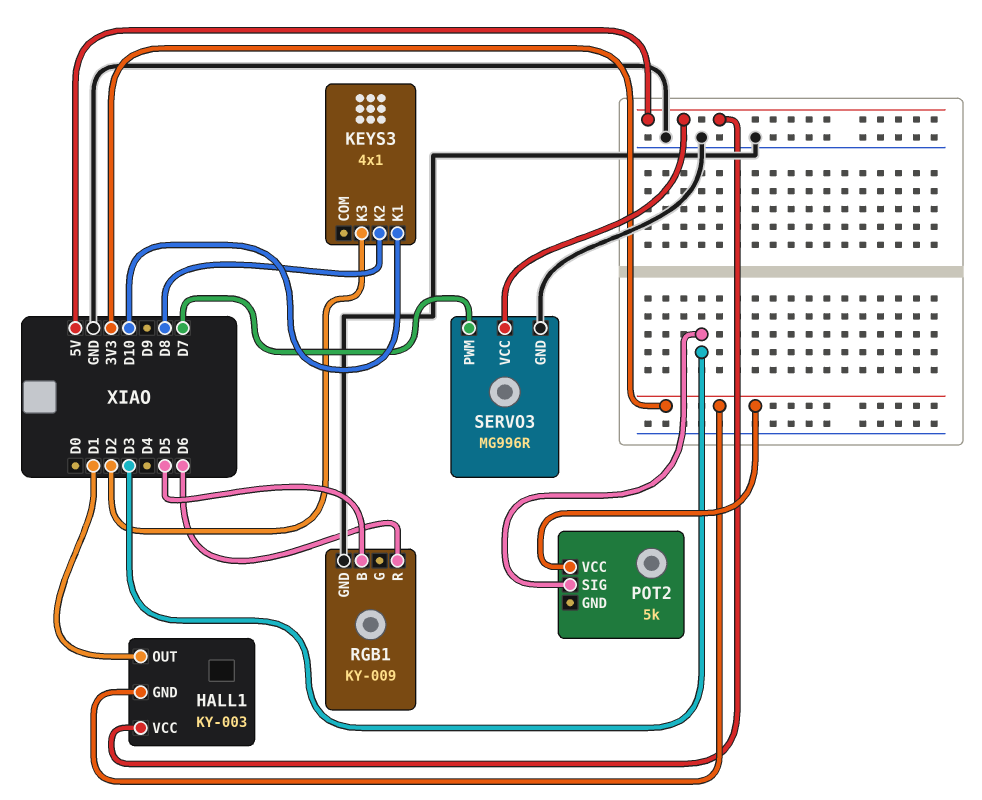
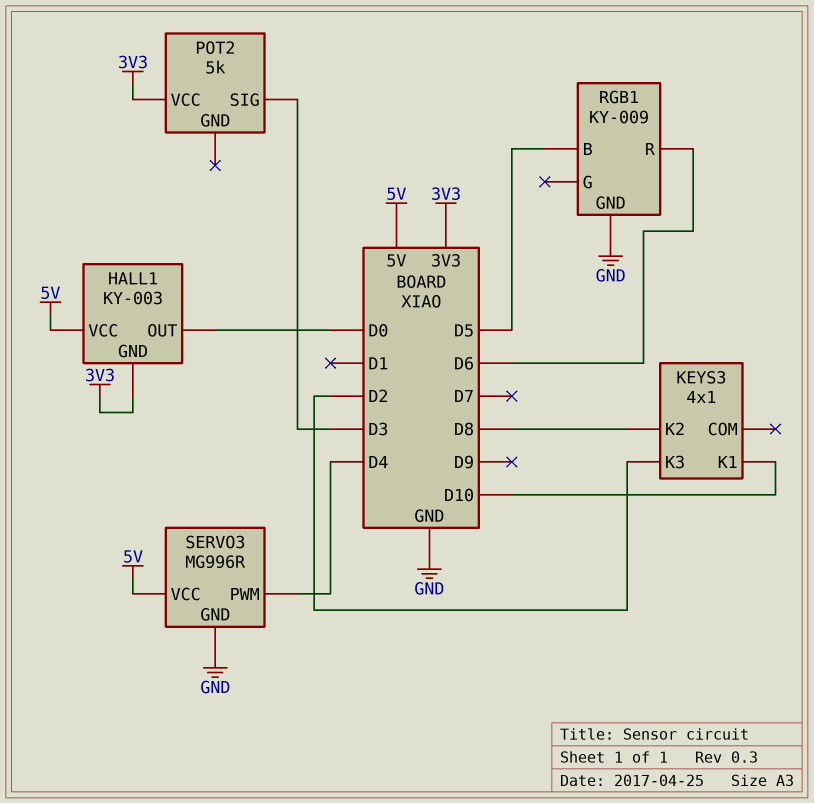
HALL1 pin OUT: D1 -> D0
SERVO3 pin PWM: D7 -> D4

